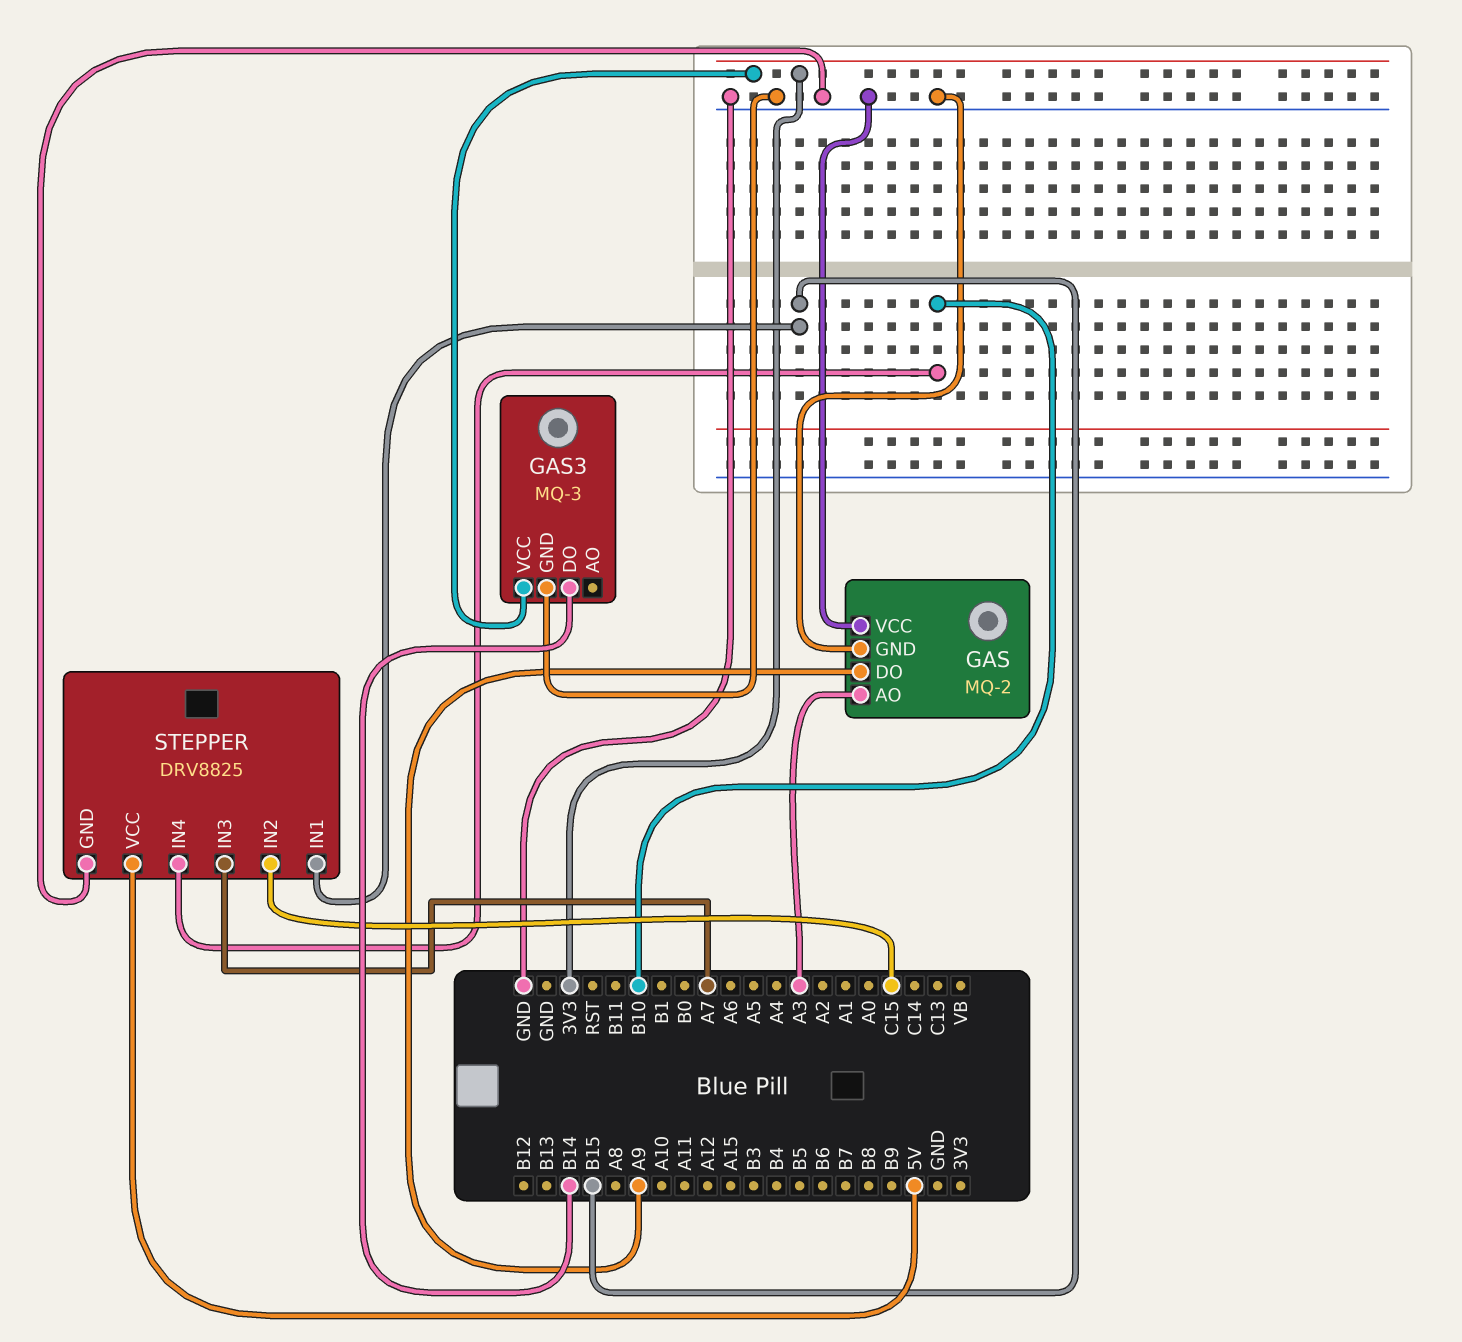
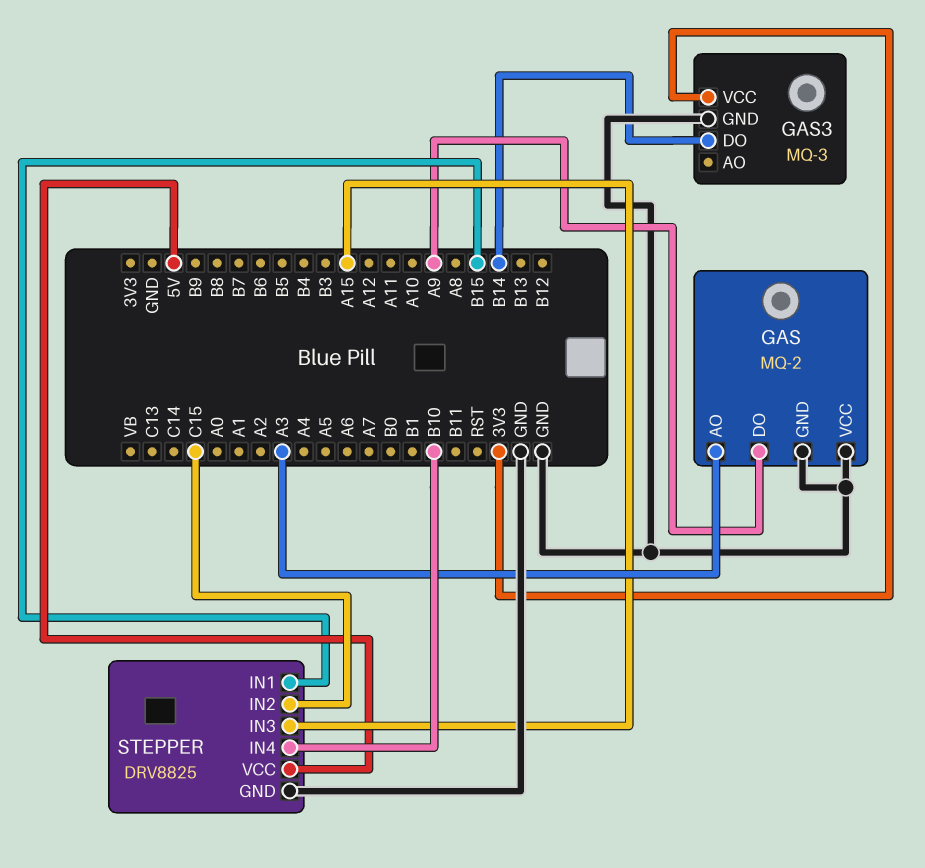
STEPPER pin IN3: A7 -> A15

